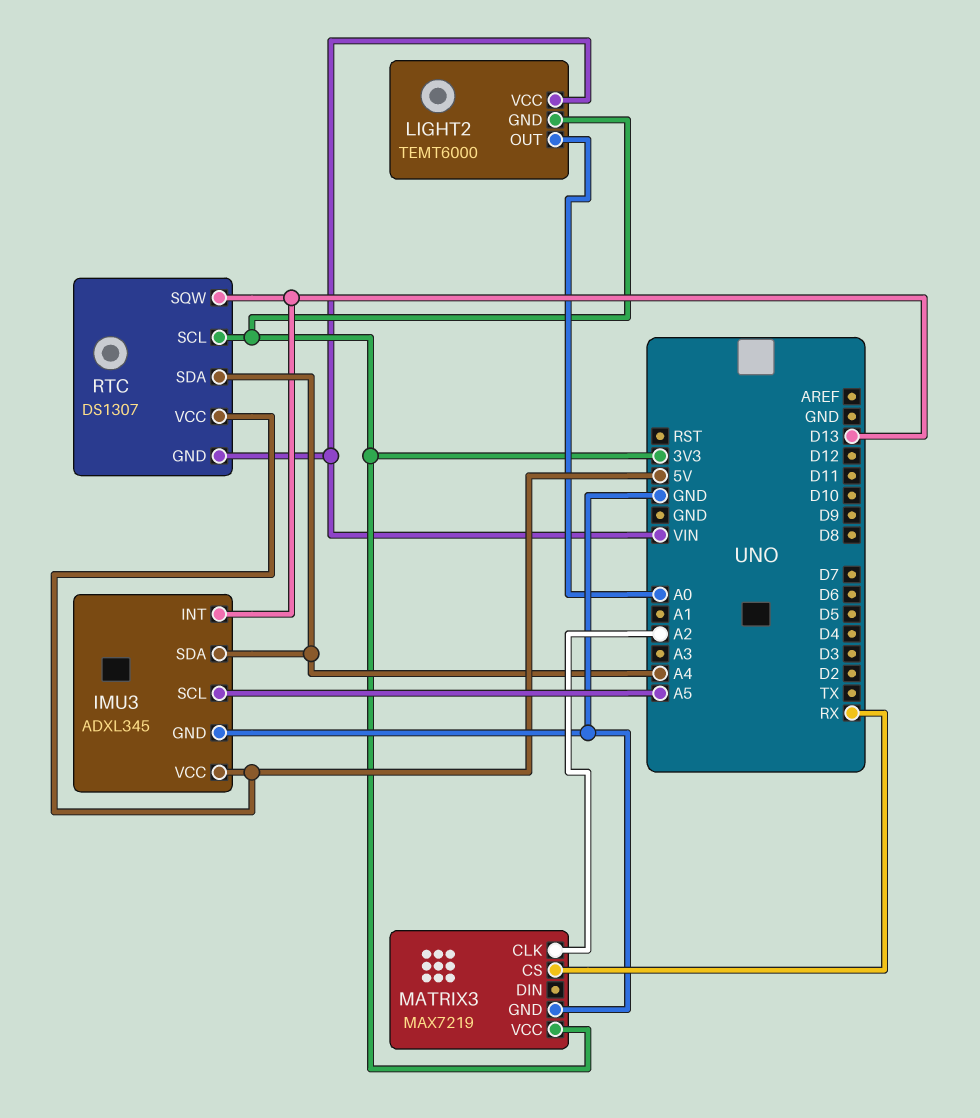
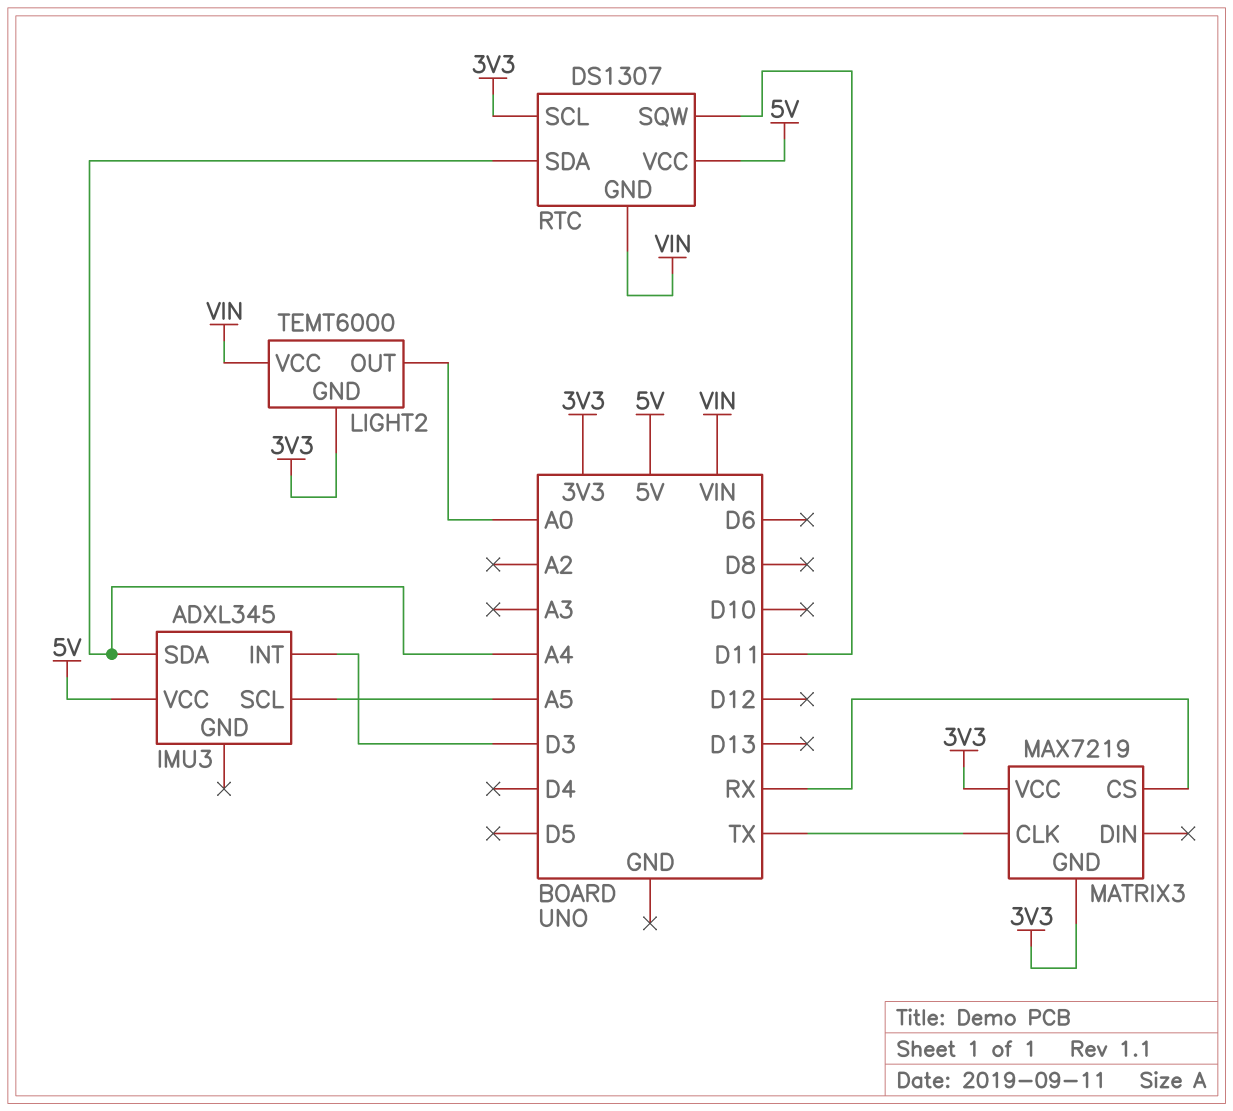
IMU3 pin GND: GND -> none
IMU3 pin INT: D13 -> D3
MATRIX3 pin CLK: A2 -> TX
MATRIX3 pin GND: GND -> 3V3
RTC pin SQW: D13 -> D11

